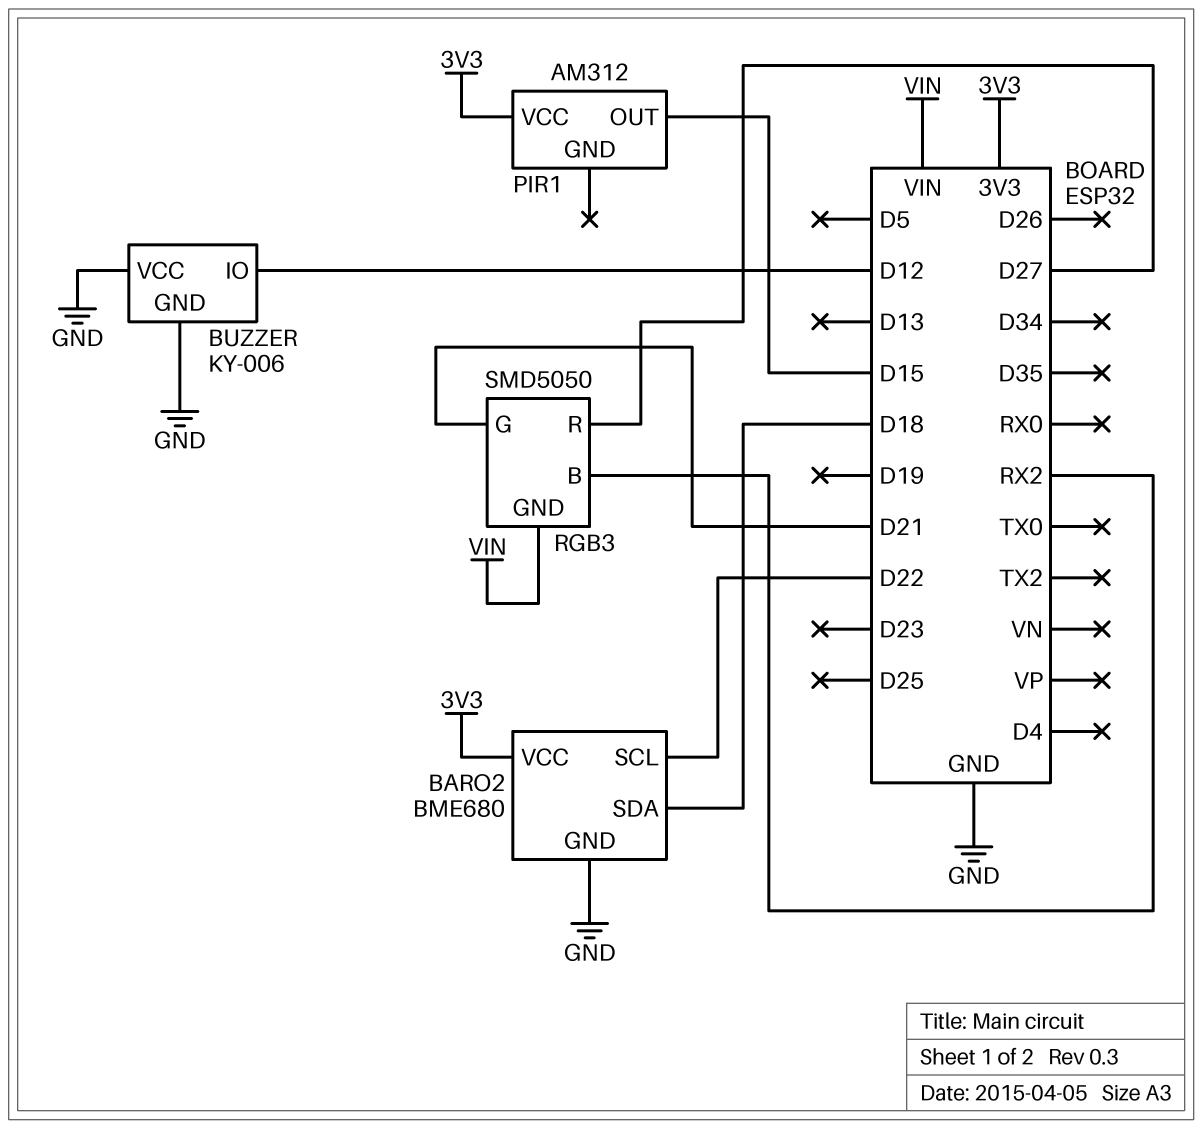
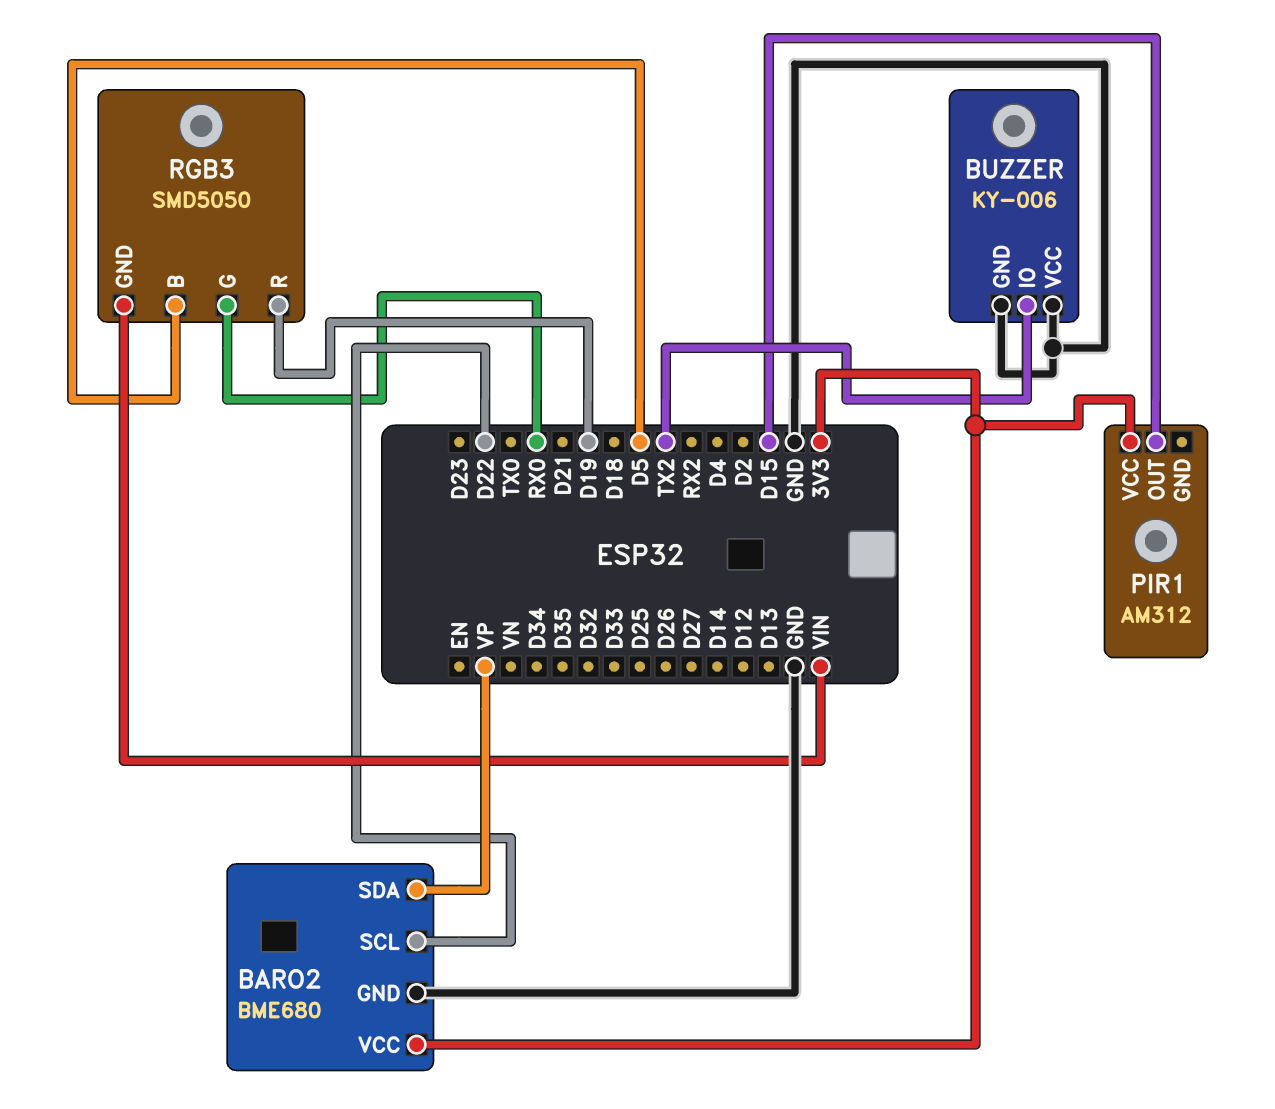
BARO2 pin SDA: D18 -> VP
BUZZER pin IO: D12 -> TX2
RGB3 pin B: RX2 -> D5
RGB3 pin G: D21 -> RX0
RGB3 pin R: D27 -> D19

